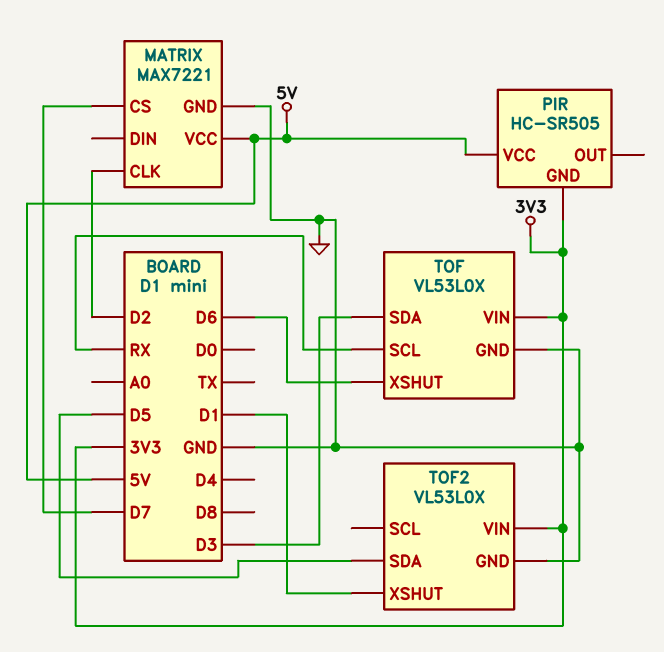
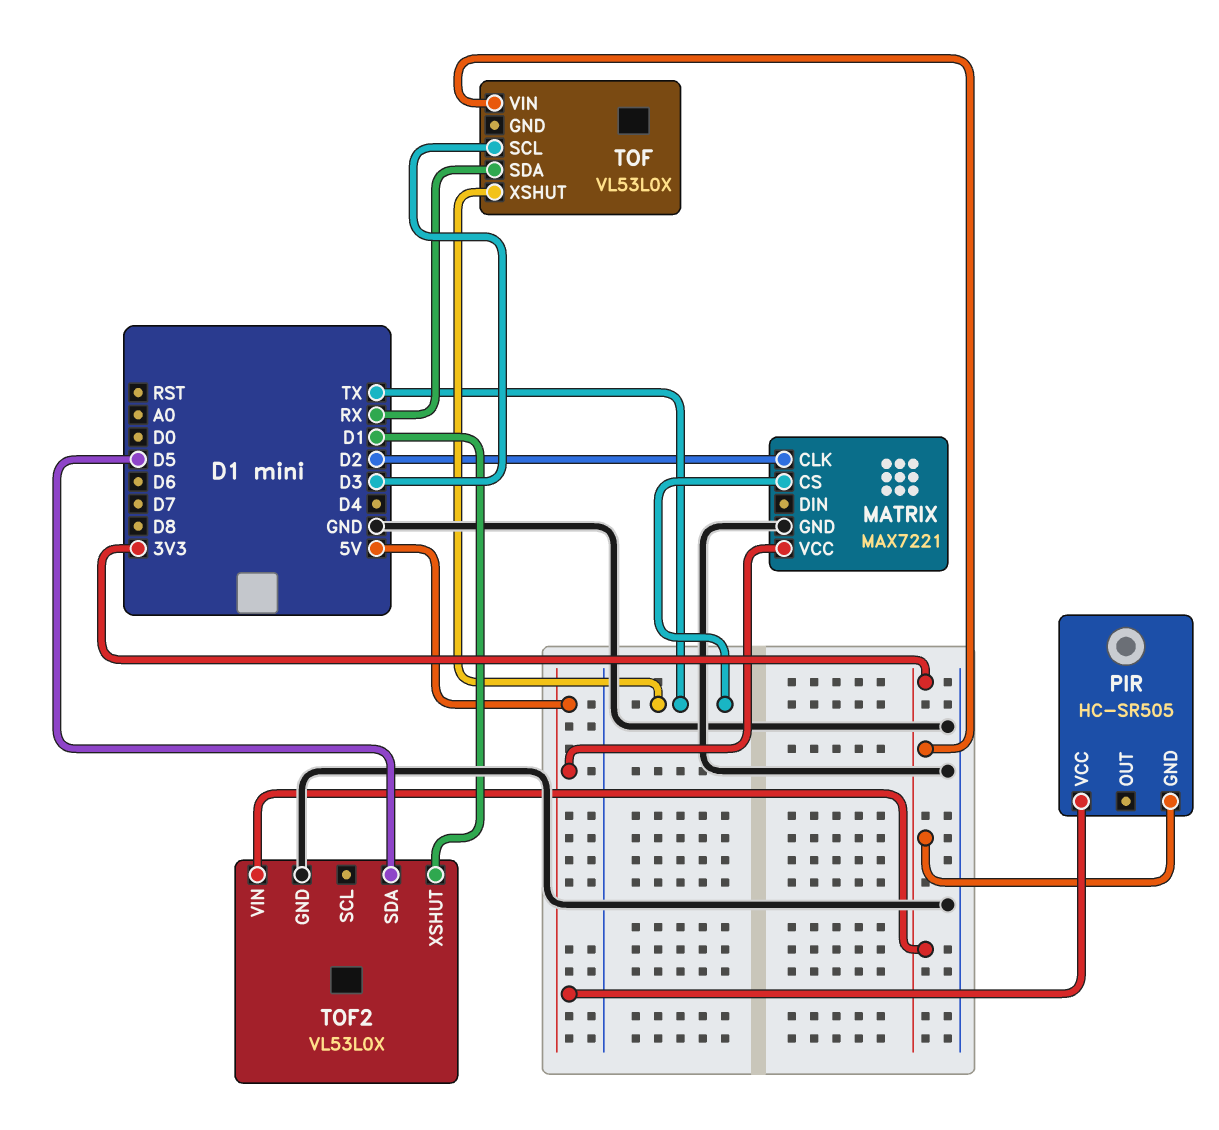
MATRIX pin CS: D7 -> TX
TOF pin GND: GND -> none
TOF pin SCL: RX -> D3
TOF pin SDA: D3 -> RX
TOF pin XSHUT: D6 -> TX

